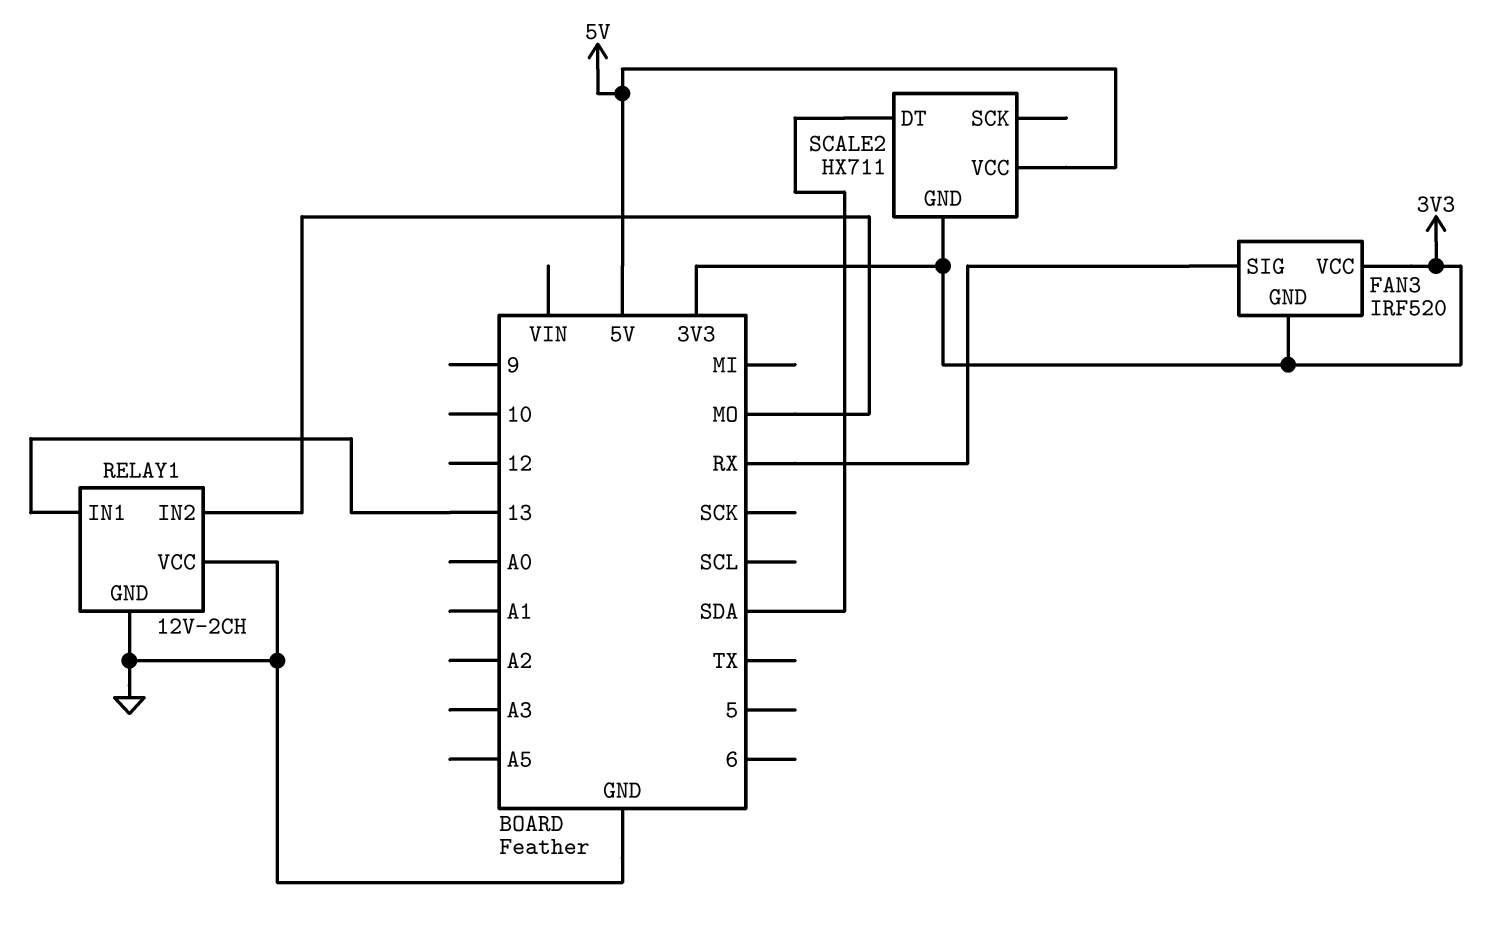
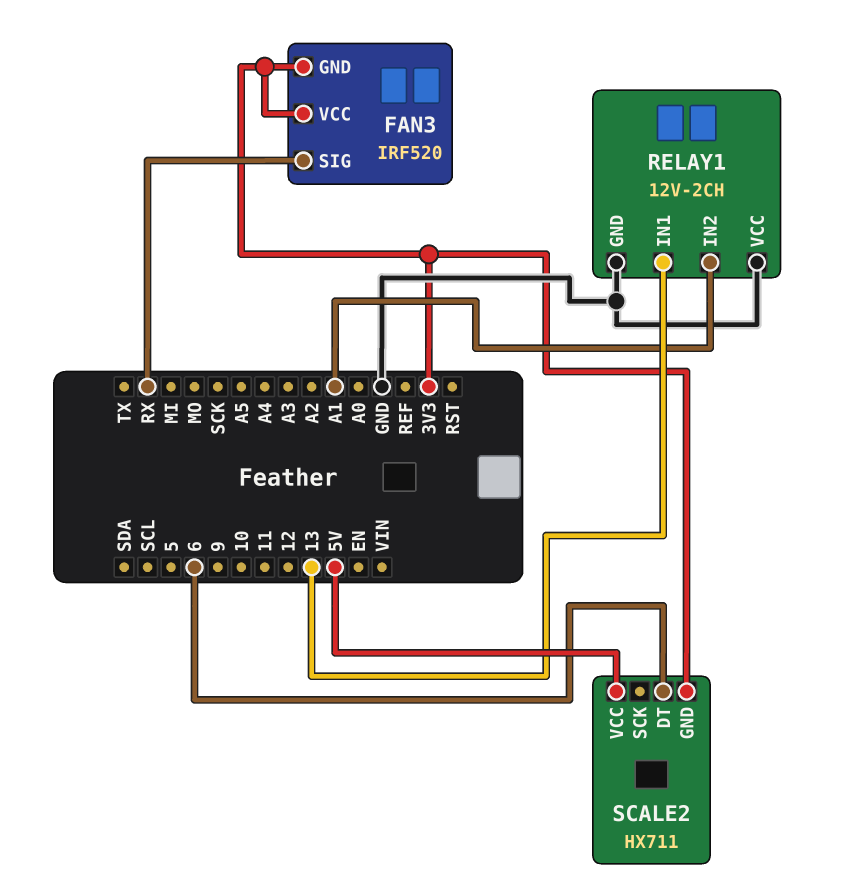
RELAY1 pin IN2: MO -> A1
SCALE2 pin DT: SDA -> 6

